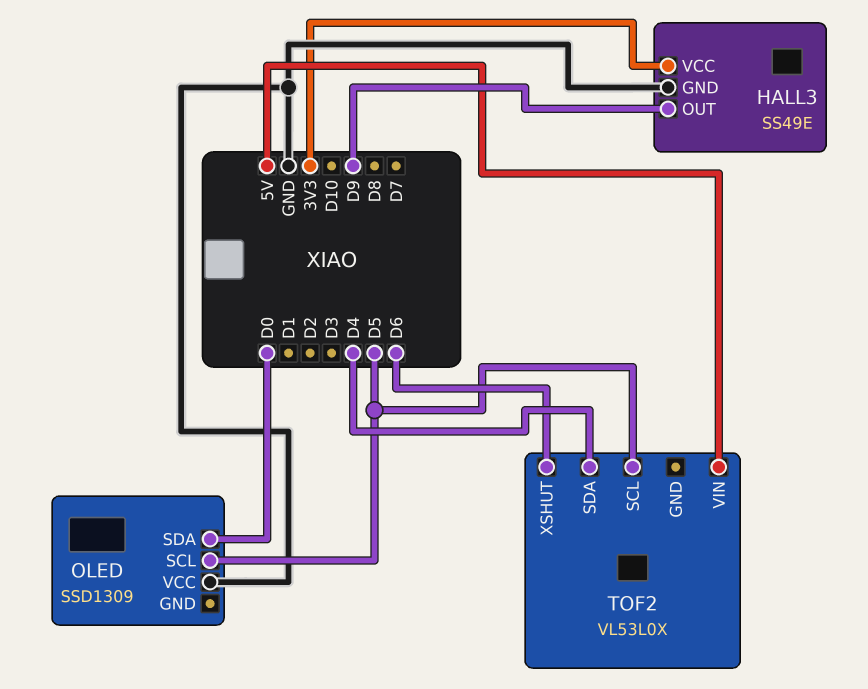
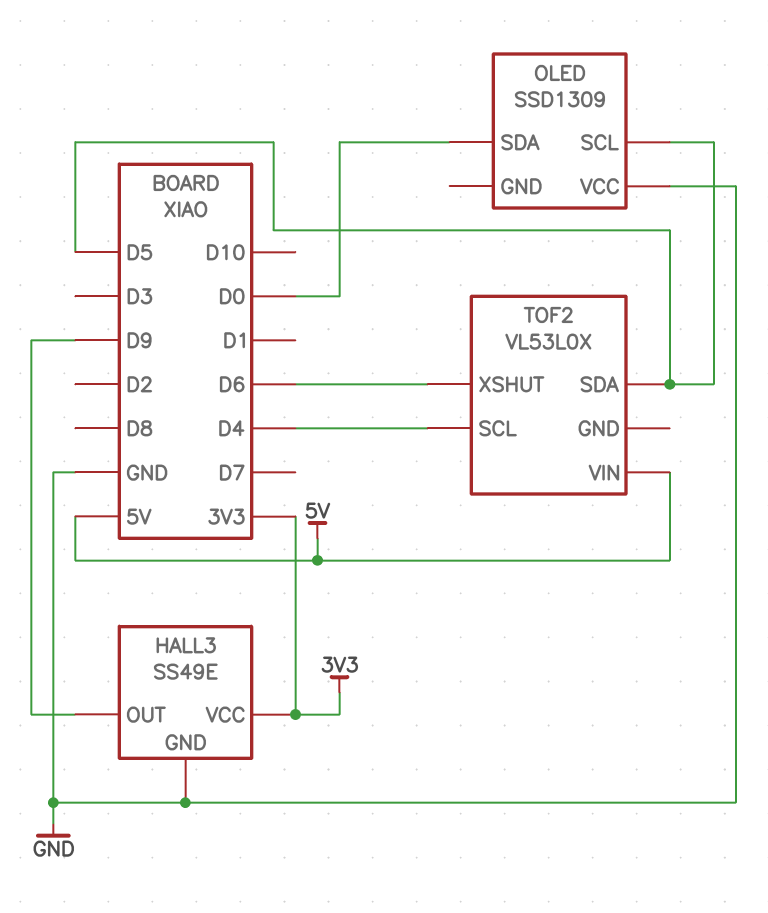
TOF2 pin SCL: D5 -> D4
TOF2 pin SDA: D4 -> D5

